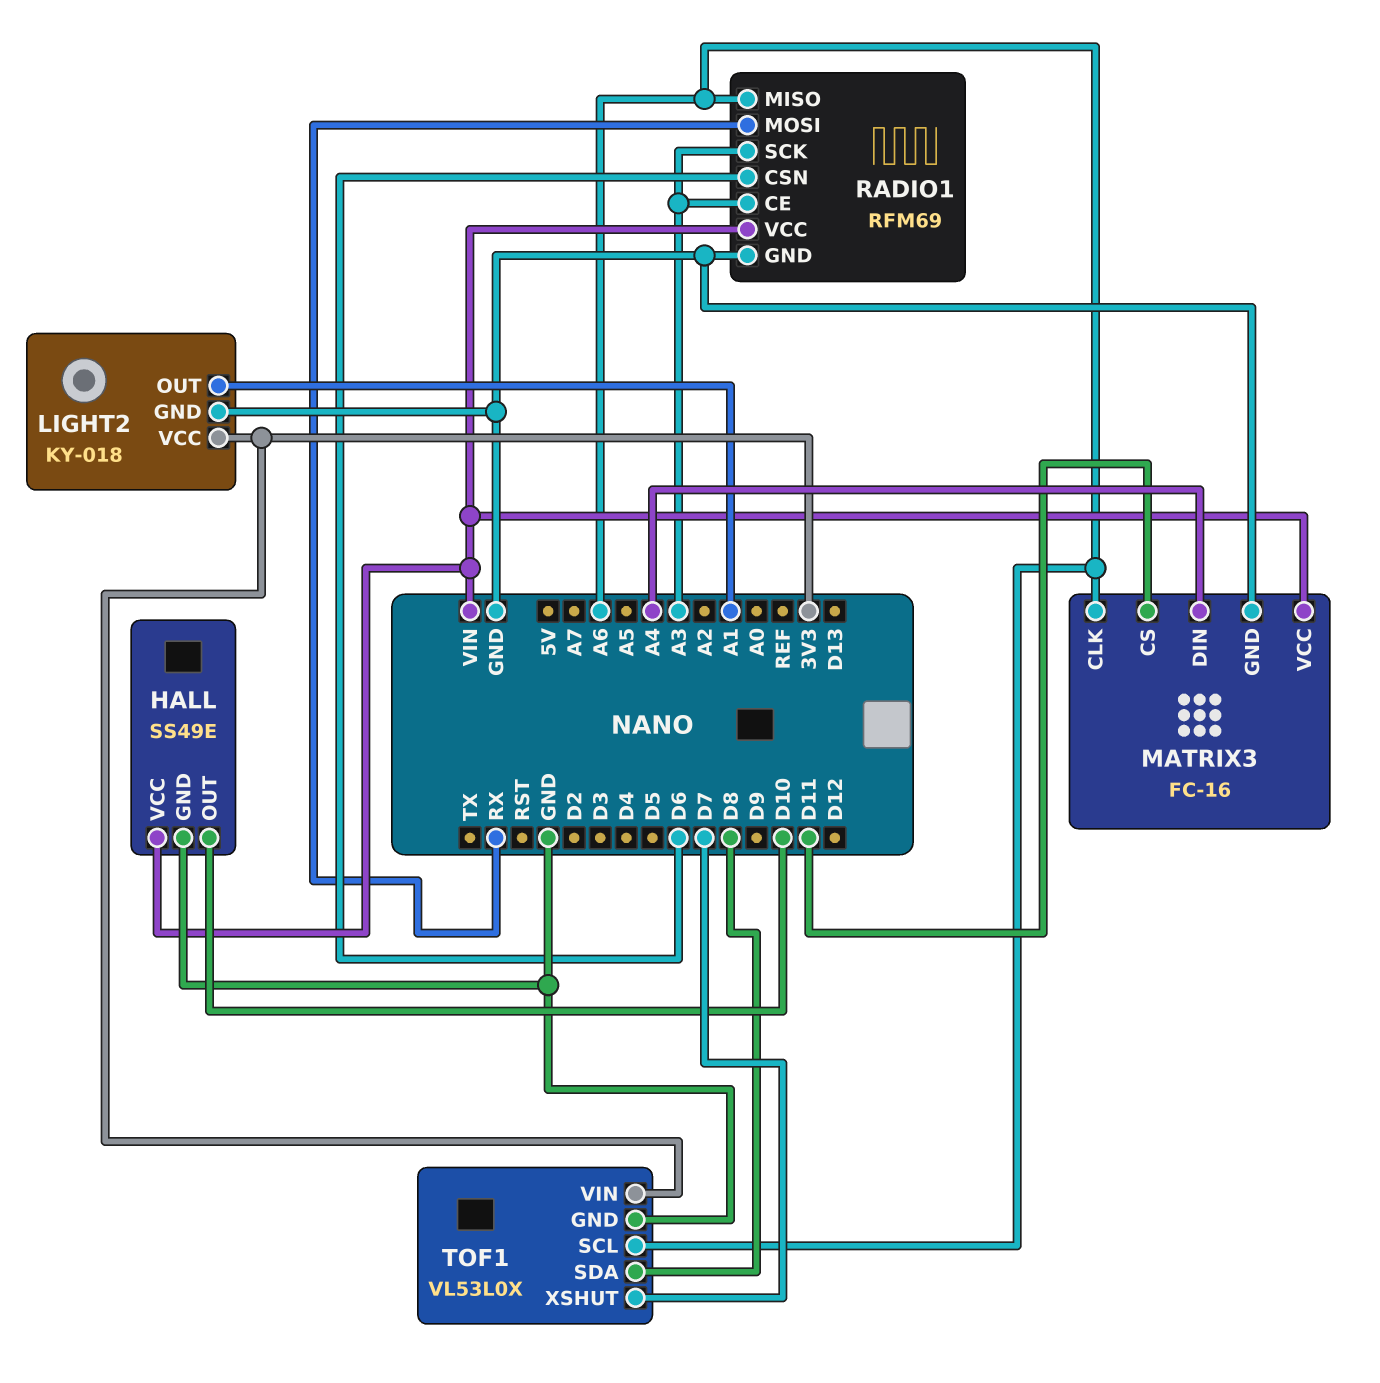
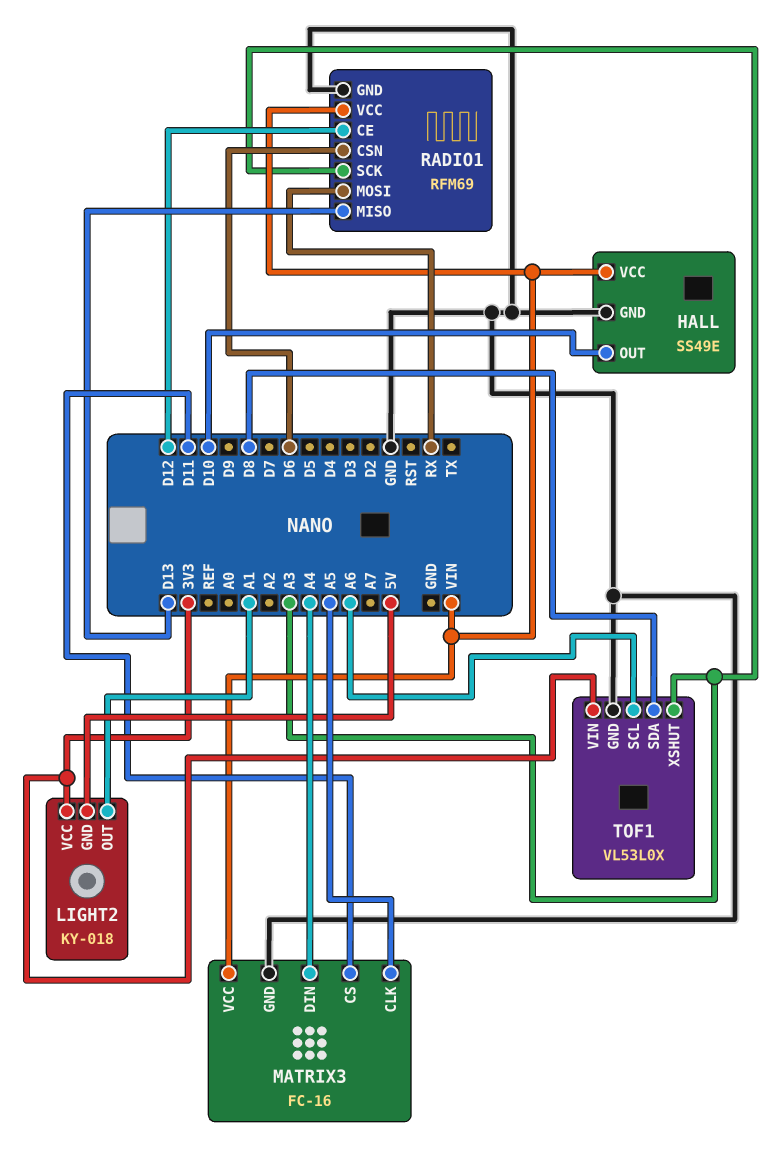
LIGHT2 pin GND: GND -> 5V
MATRIX3 pin CLK: A6 -> A5
RADIO1 pin CE: A3 -> D12
RADIO1 pin MISO: A6 -> D13
TOF1 pin XSHUT: D7 -> A3

